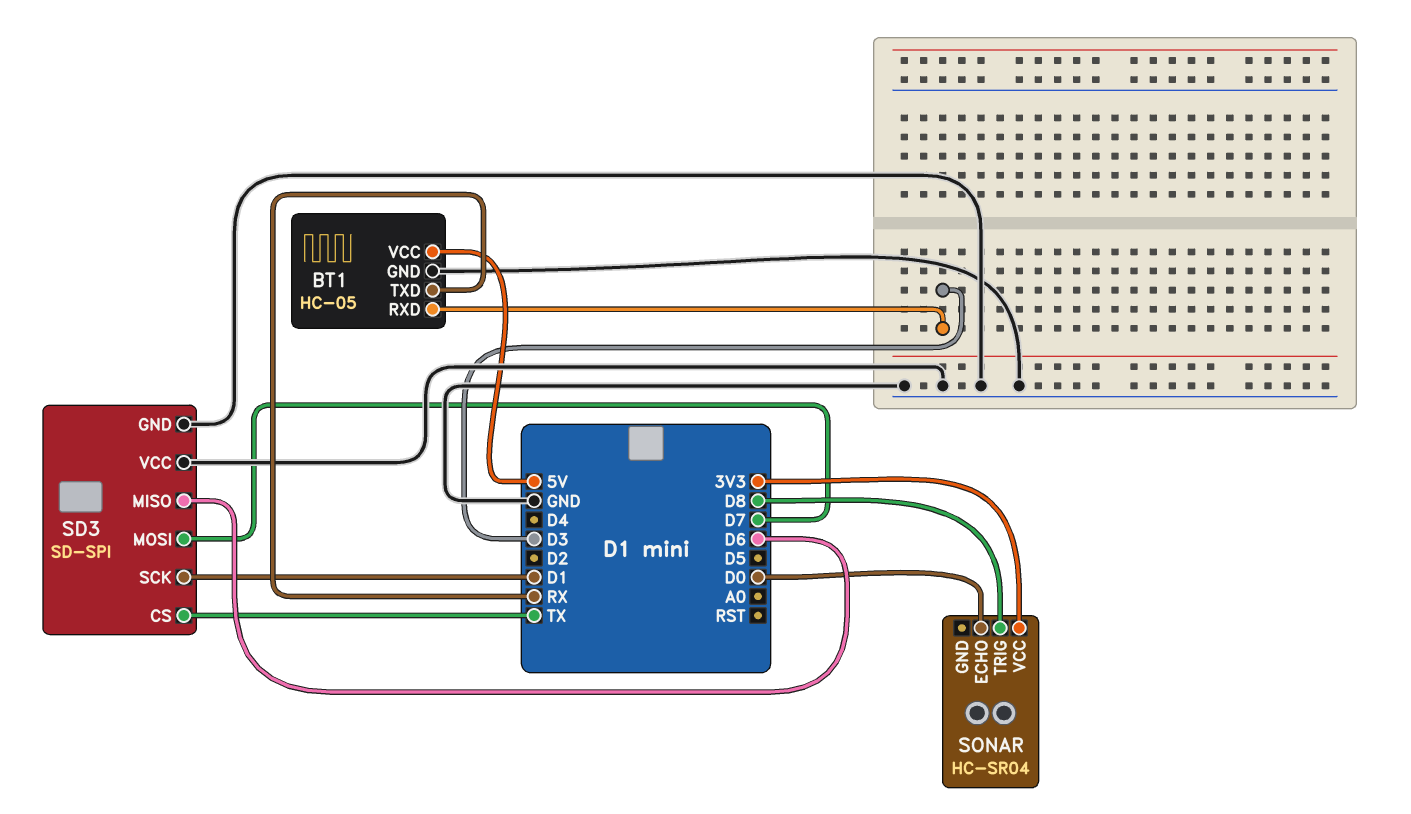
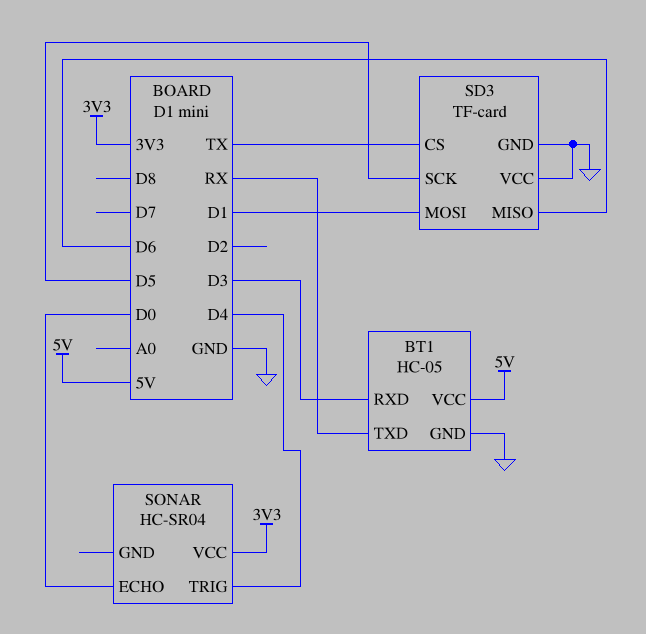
SD3: SD-SPI -> TF-card
SD3 pin MOSI: D7 -> D1
SD3 pin SCK: D1 -> D5
SONAR pin TRIG: D8 -> D4

